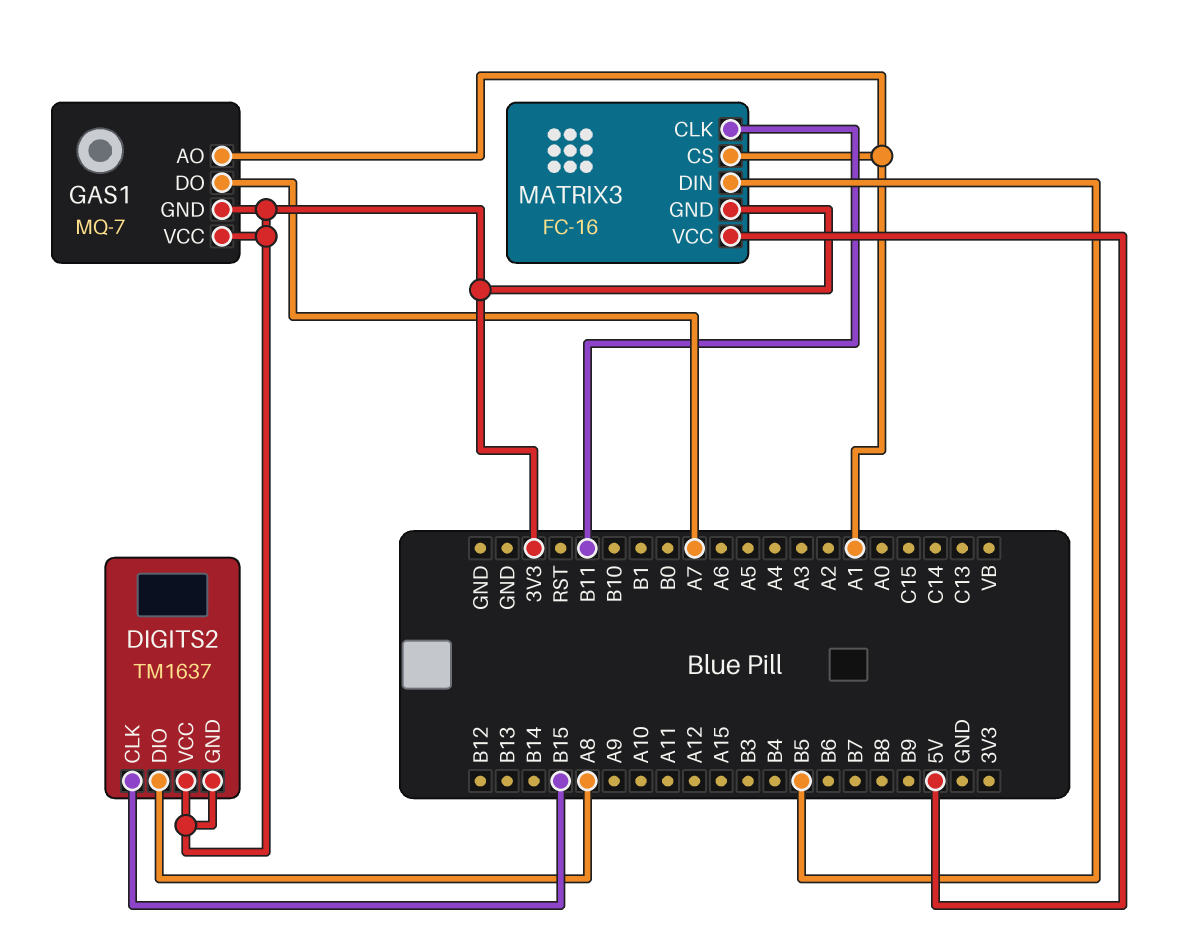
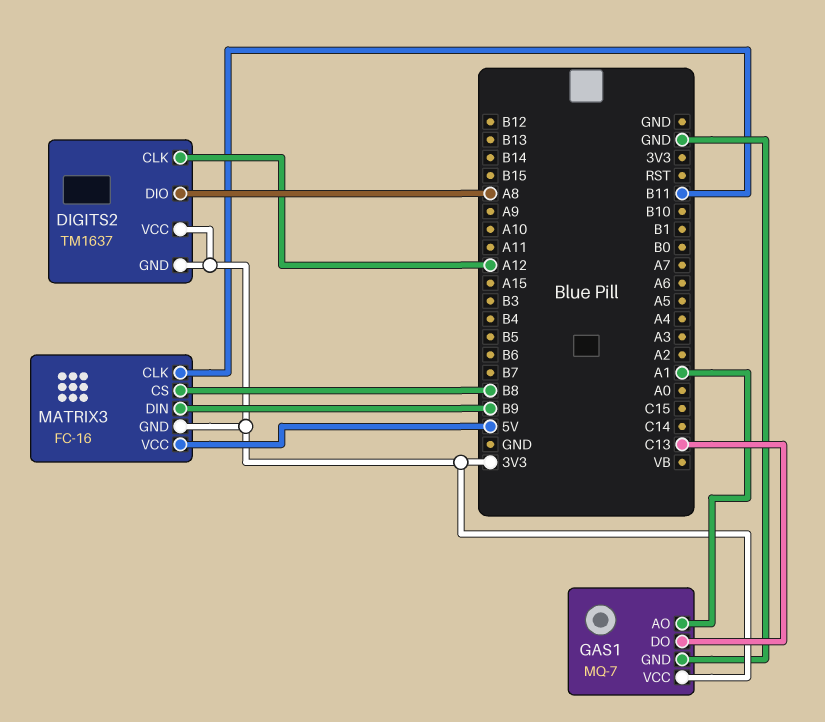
DIGITS2 pin CLK: B15 -> A12
GAS1 pin DO: A7 -> C13
GAS1 pin GND: 3V3 -> GND
MATRIX3 pin CS: A1 -> B8
MATRIX3 pin DIN: B5 -> B9

